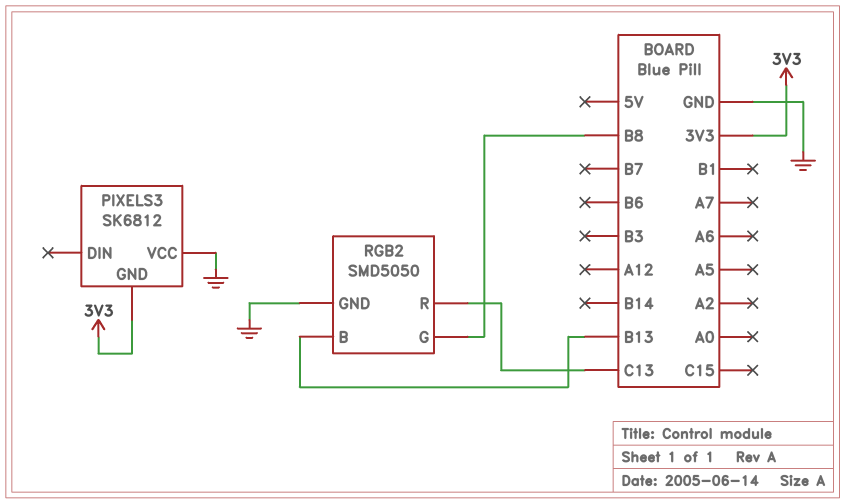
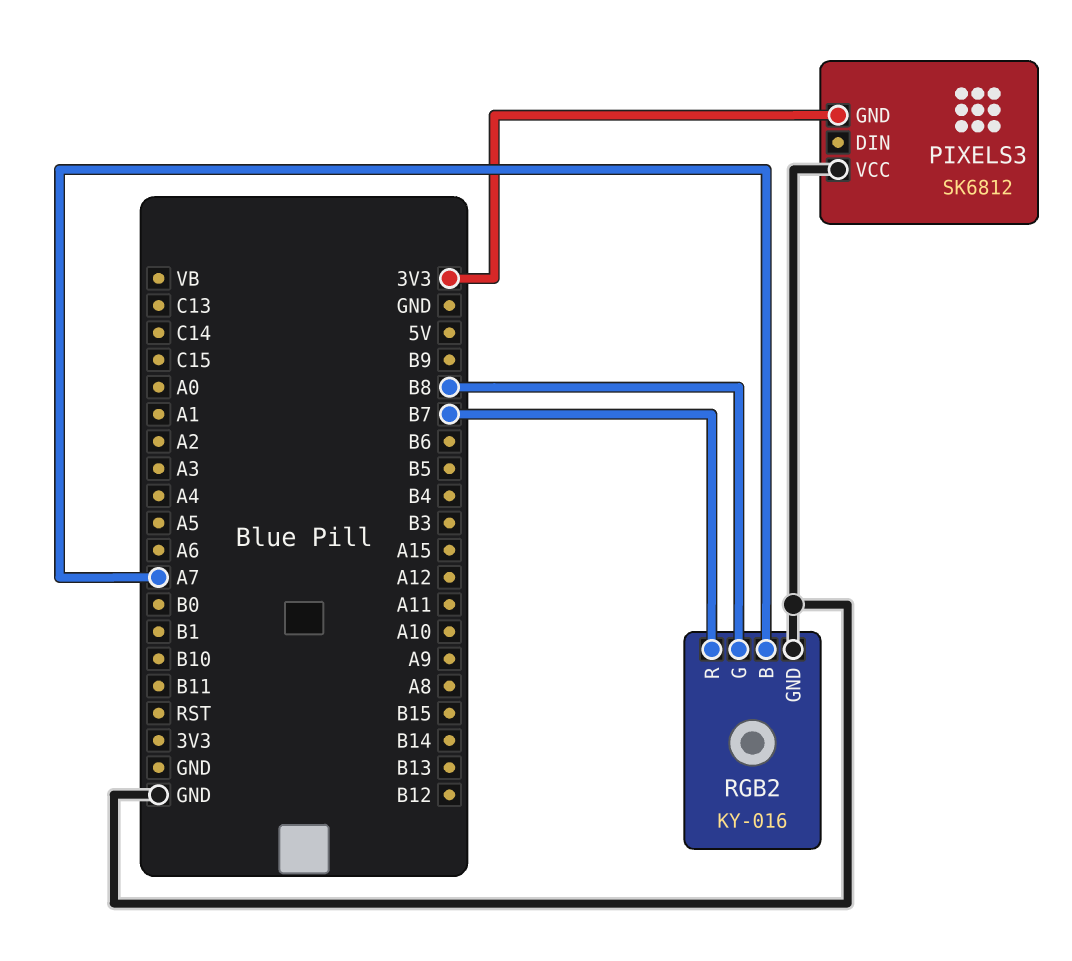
RGB2: SMD5050 -> KY-016
RGB2 pin B: B13 -> A7
RGB2 pin R: C13 -> B7

